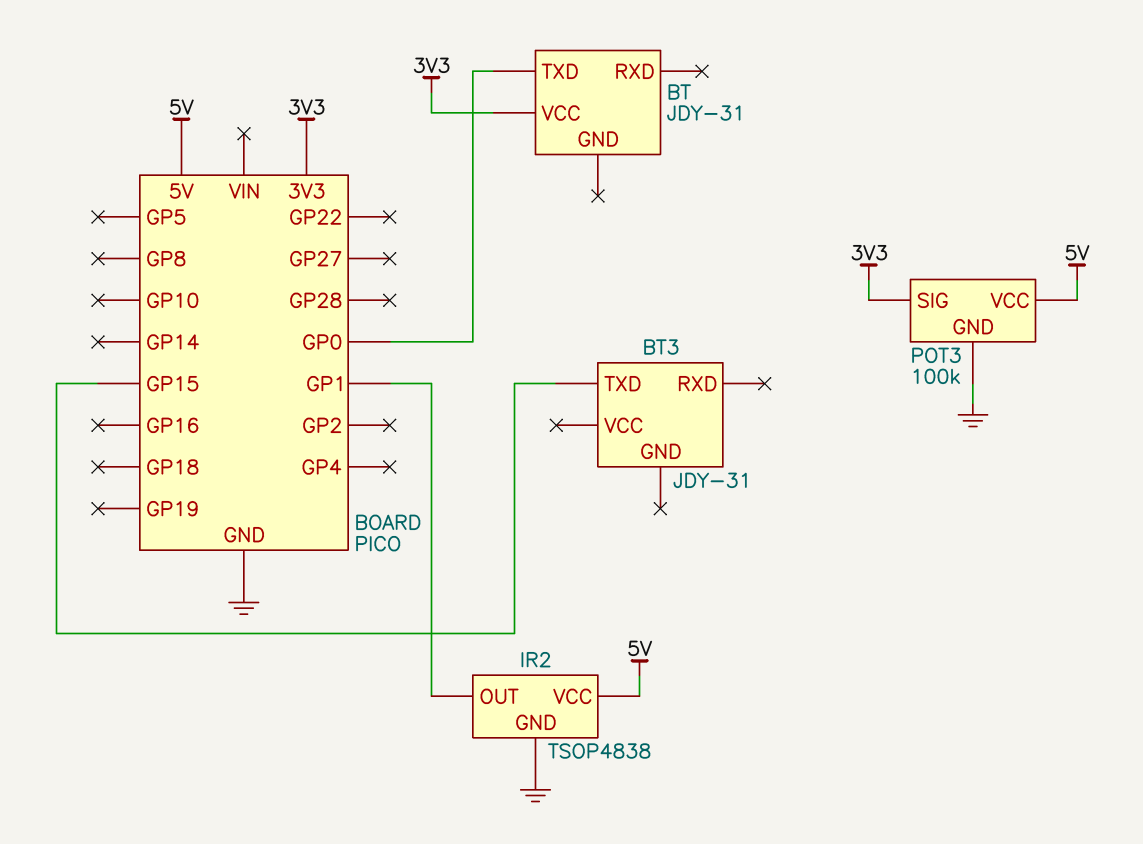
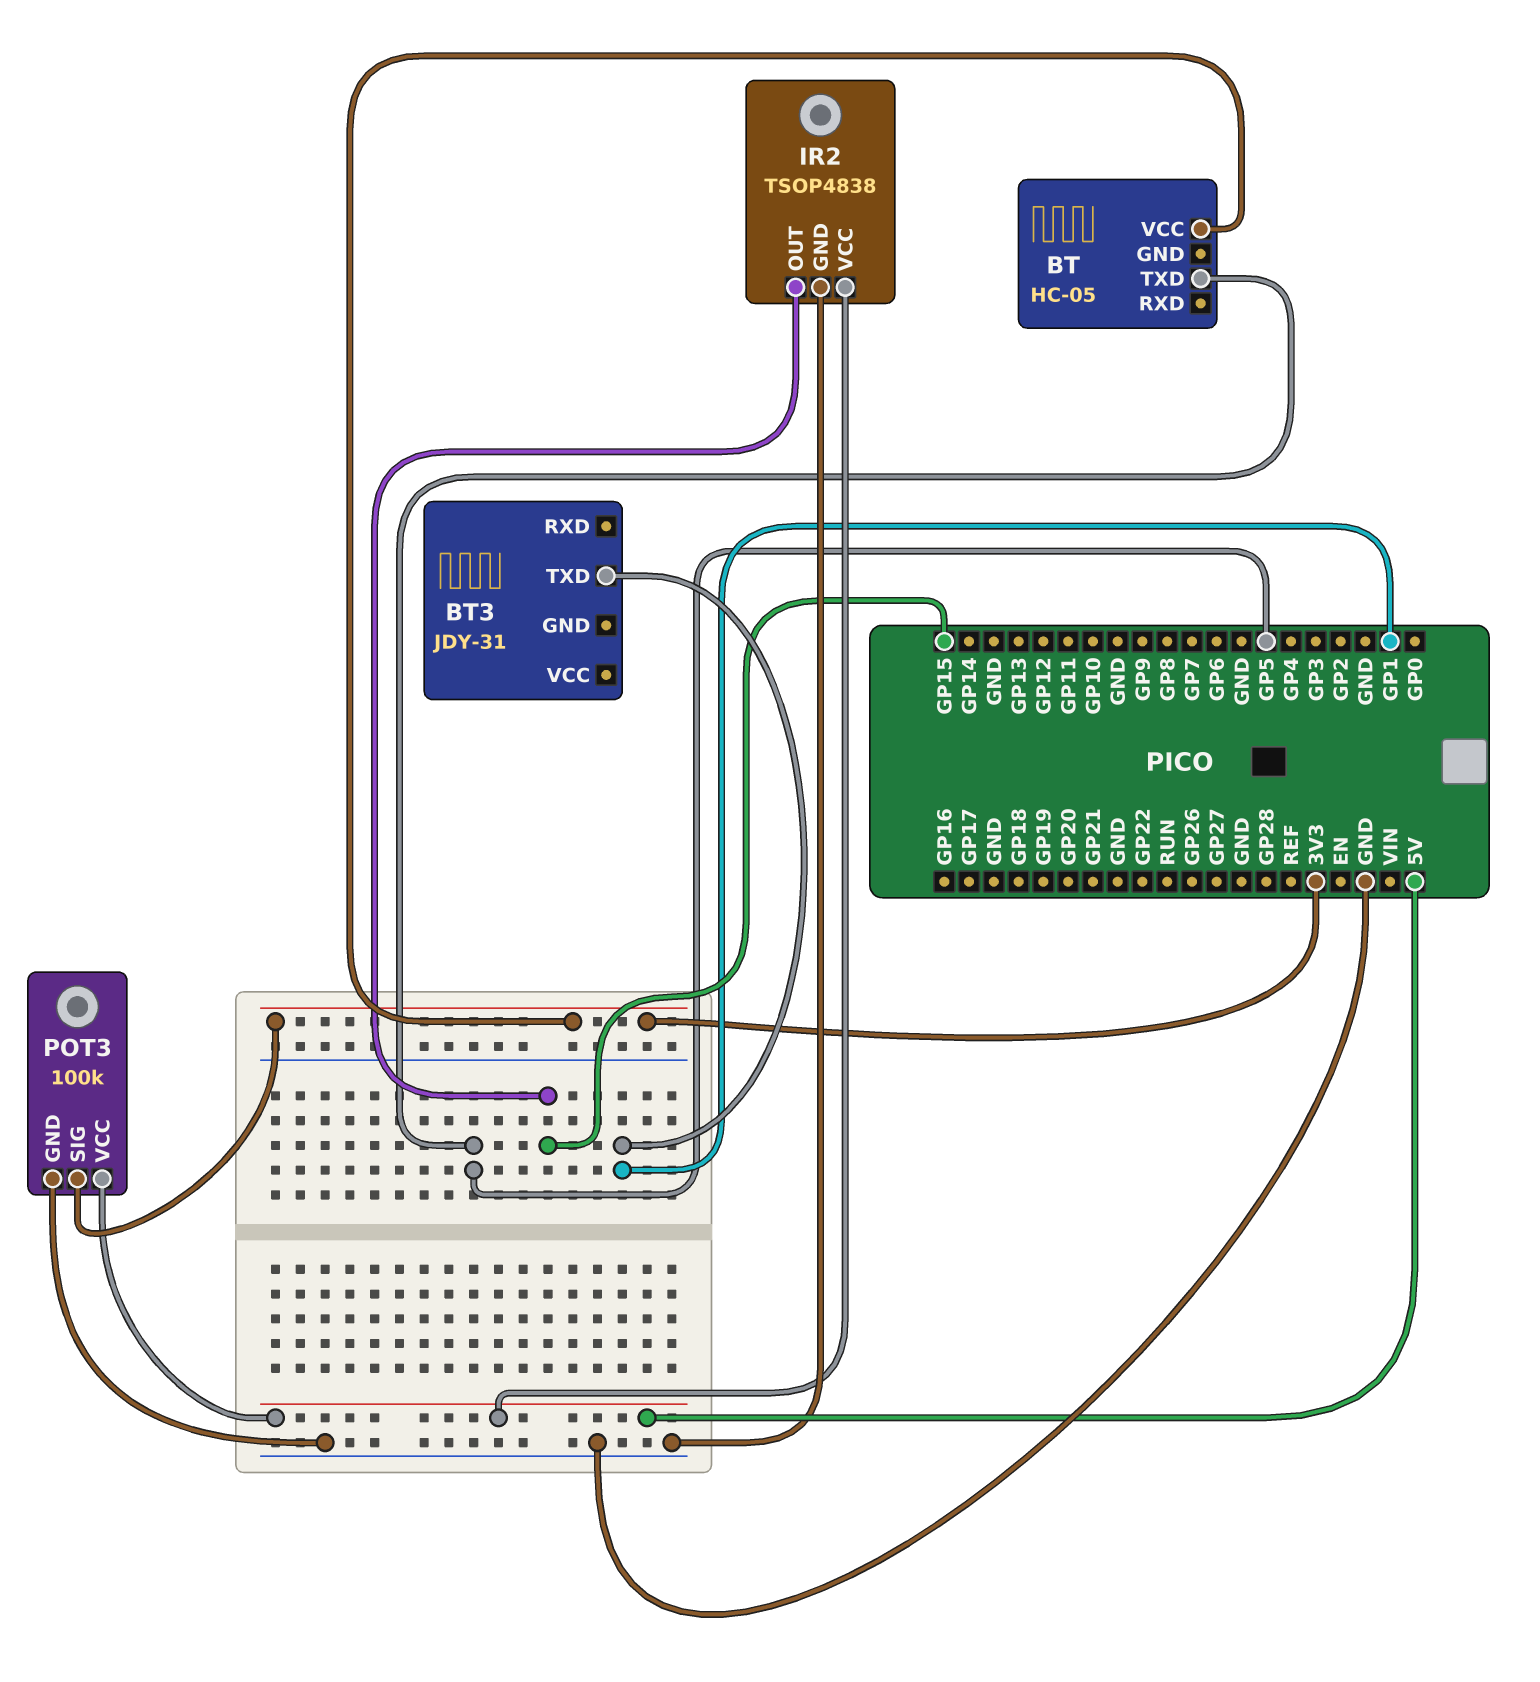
BT: JDY-31 -> HC-05
BT pin TXD: GP0 -> GP5
BT3 pin TXD: GP15 -> GP1
IR2 pin OUT: GP1 -> GP15

